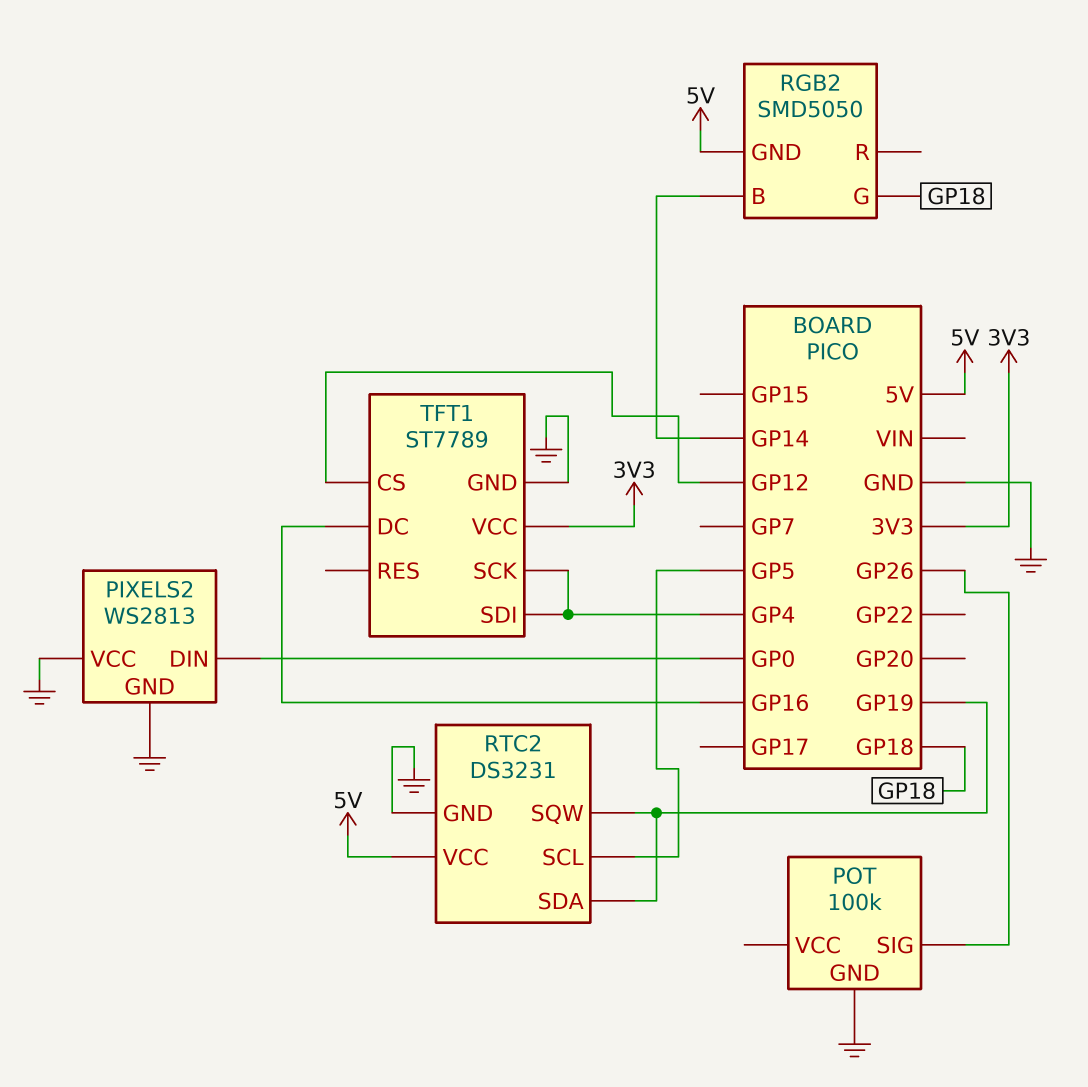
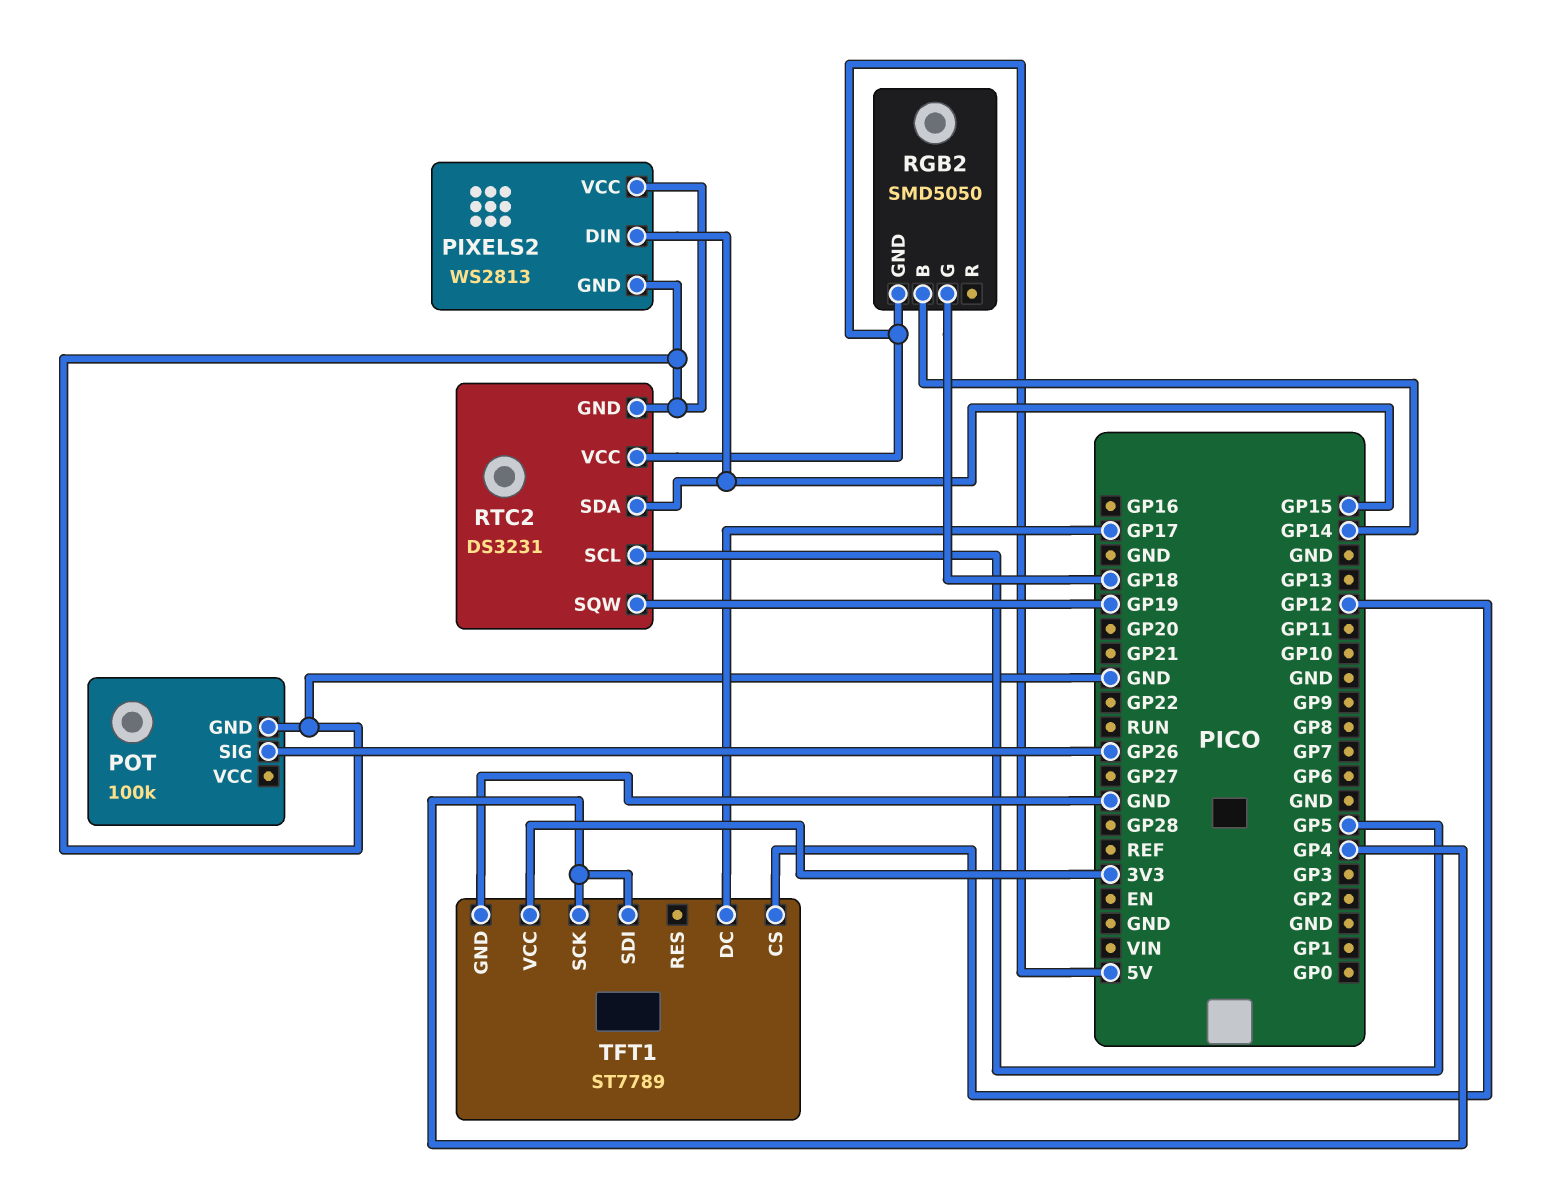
PIXELS2 pin DIN: GP0 -> GP15
RTC2 pin SDA: GP19 -> GP15
TFT1 pin DC: GP16 -> GP17

